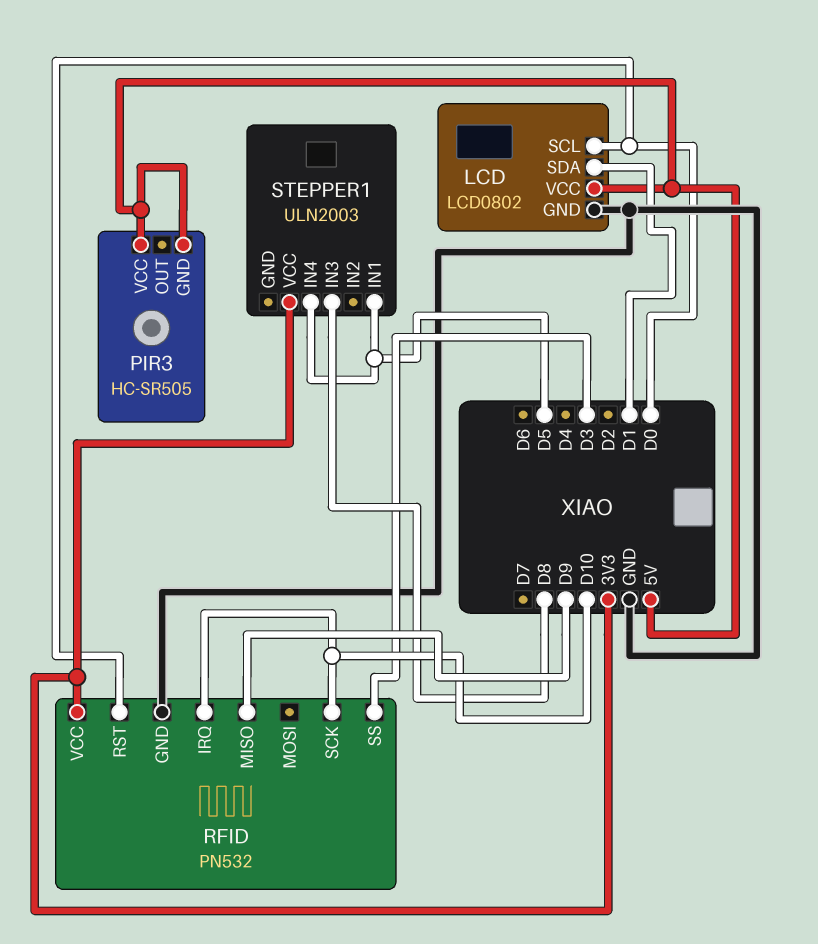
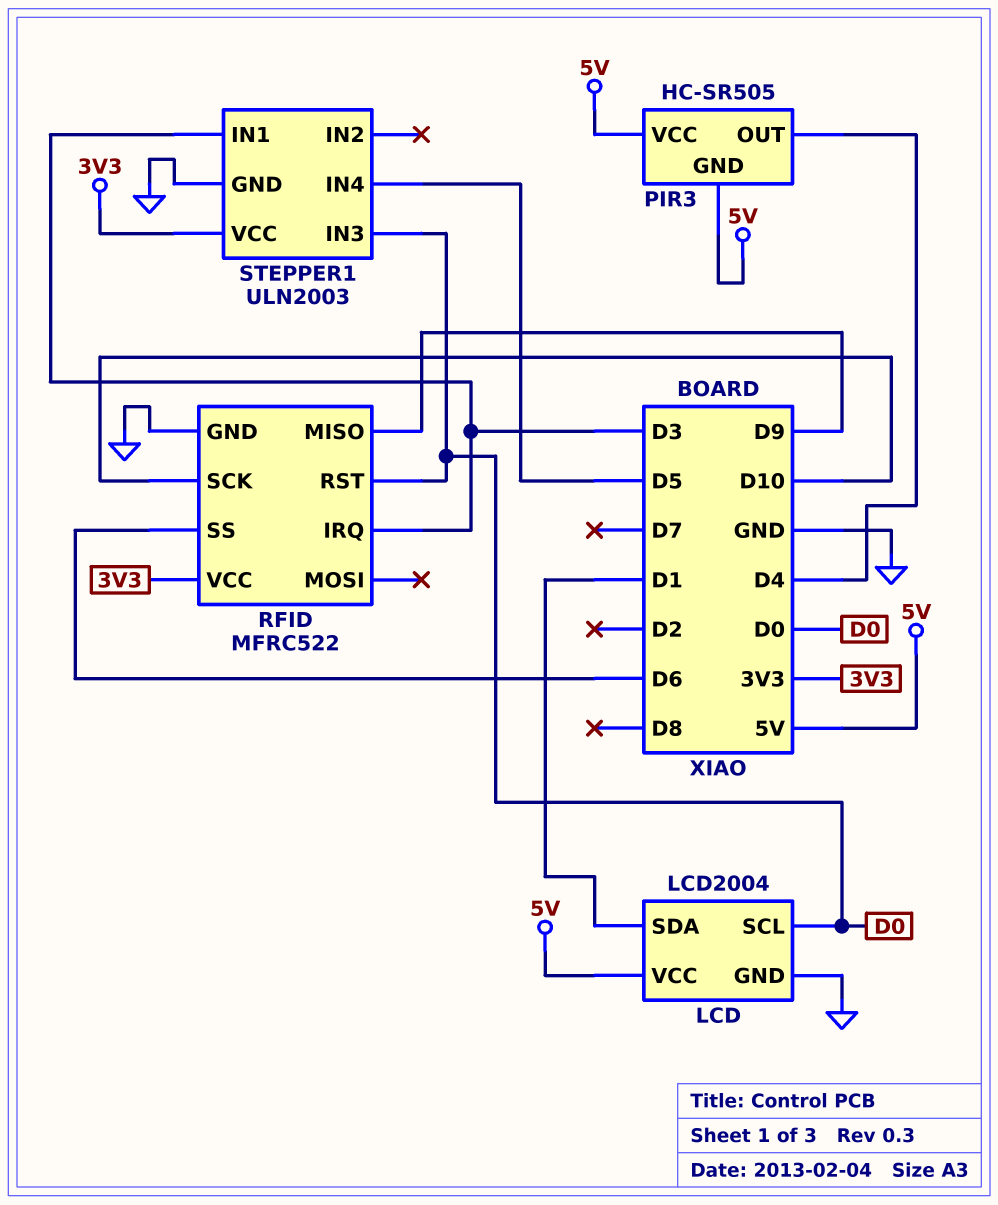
LCD: LCD0802 -> LCD2004
PIR3 pin OUT: none -> D4
RFID: PN532 -> MFRC522
RFID pin IRQ: D10 -> D3
RFID pin SS: D3 -> D6
STEPPER1 pin GND: none -> GND
STEPPER1 pin IN1: D5 -> D3
STEPPER1 pin IN3: D8 -> D0

